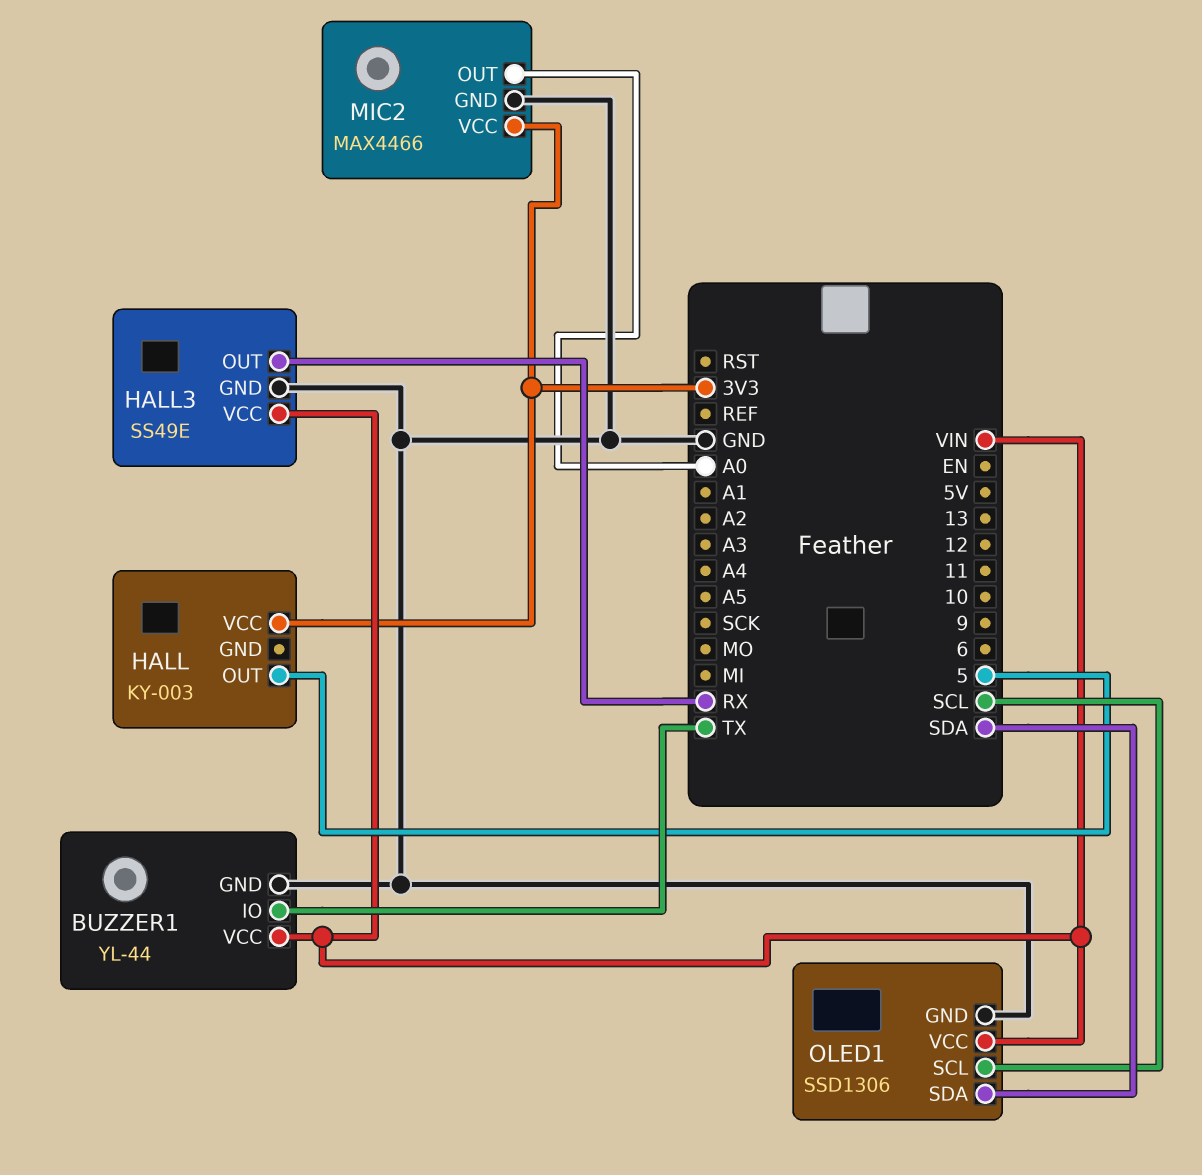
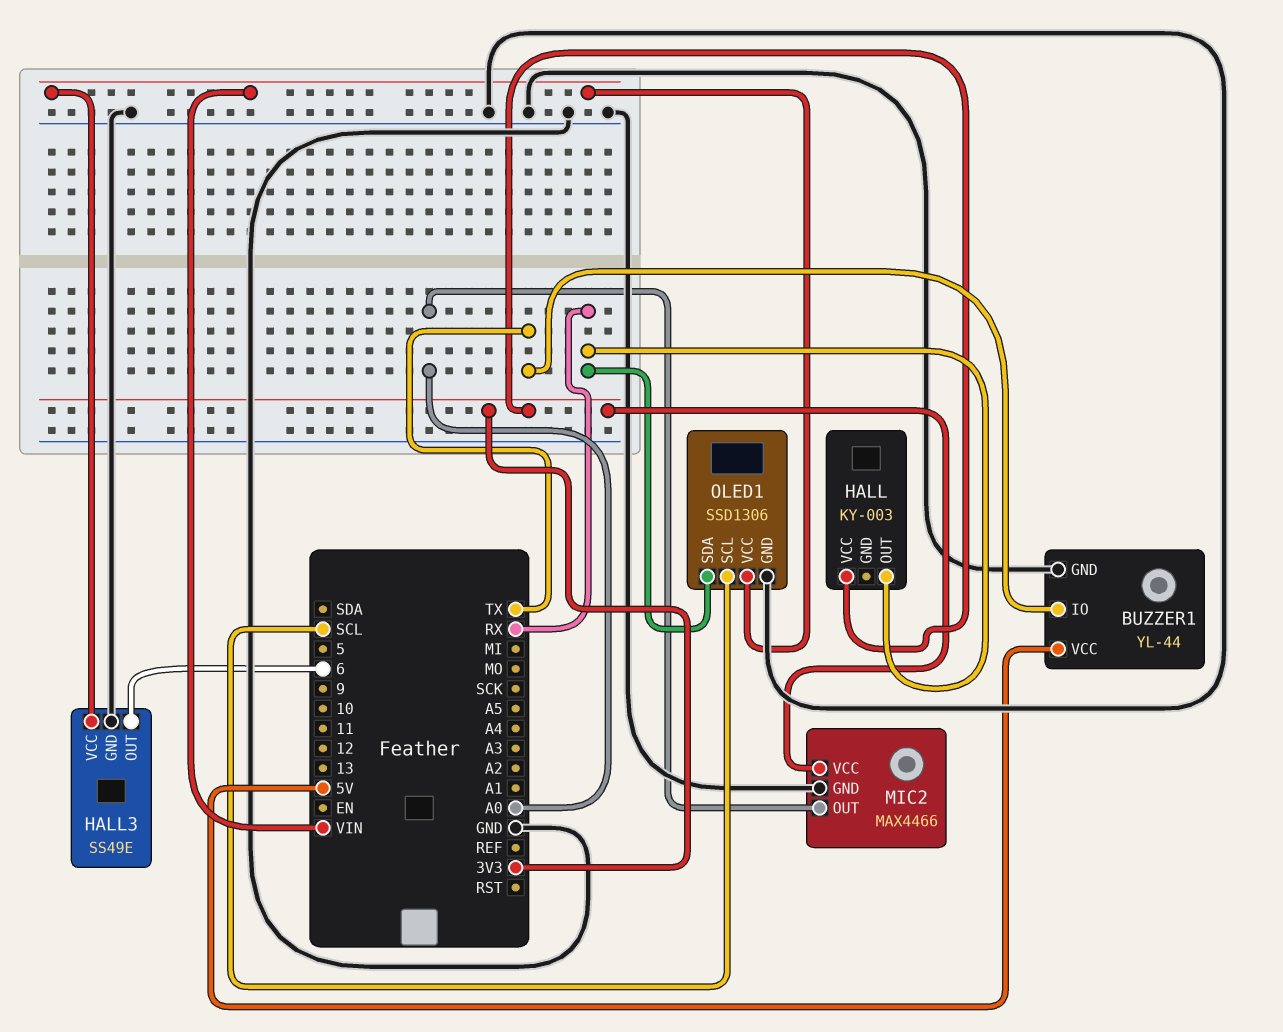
BUZZER1 pin VCC: VIN -> 5V
HALL pin OUT: 5 -> RX
HALL3 pin OUT: RX -> 6
OLED1 pin SDA: SDA -> RX

